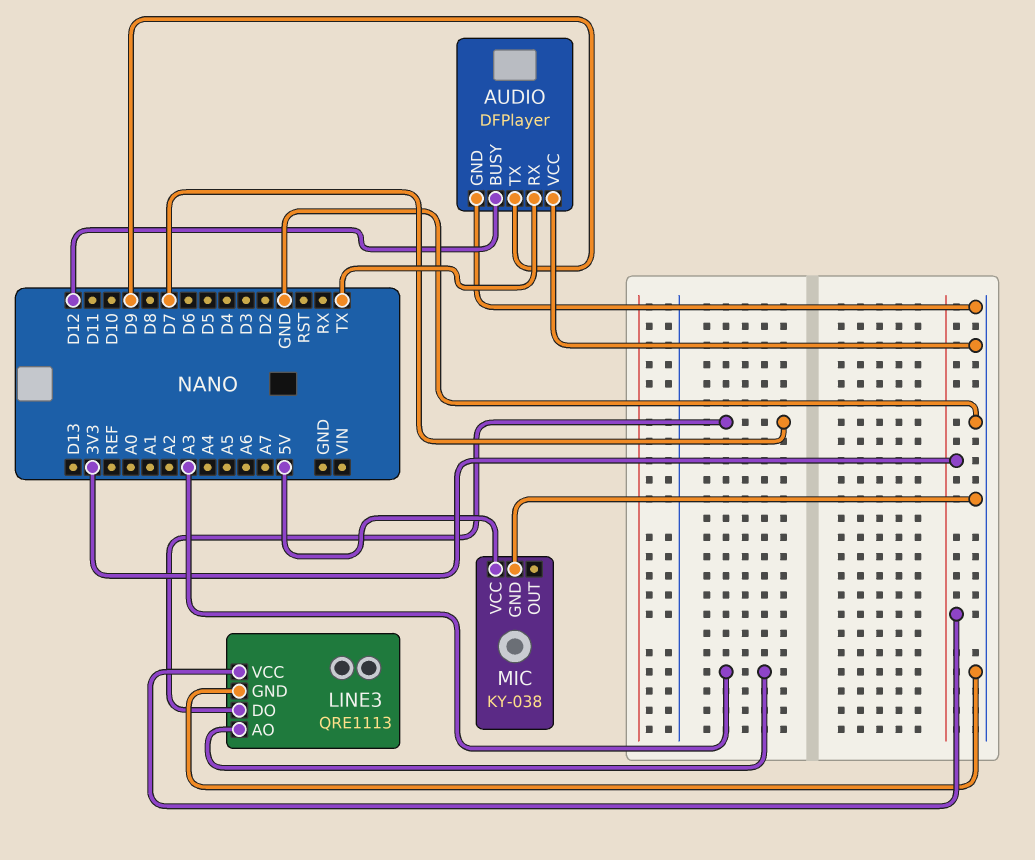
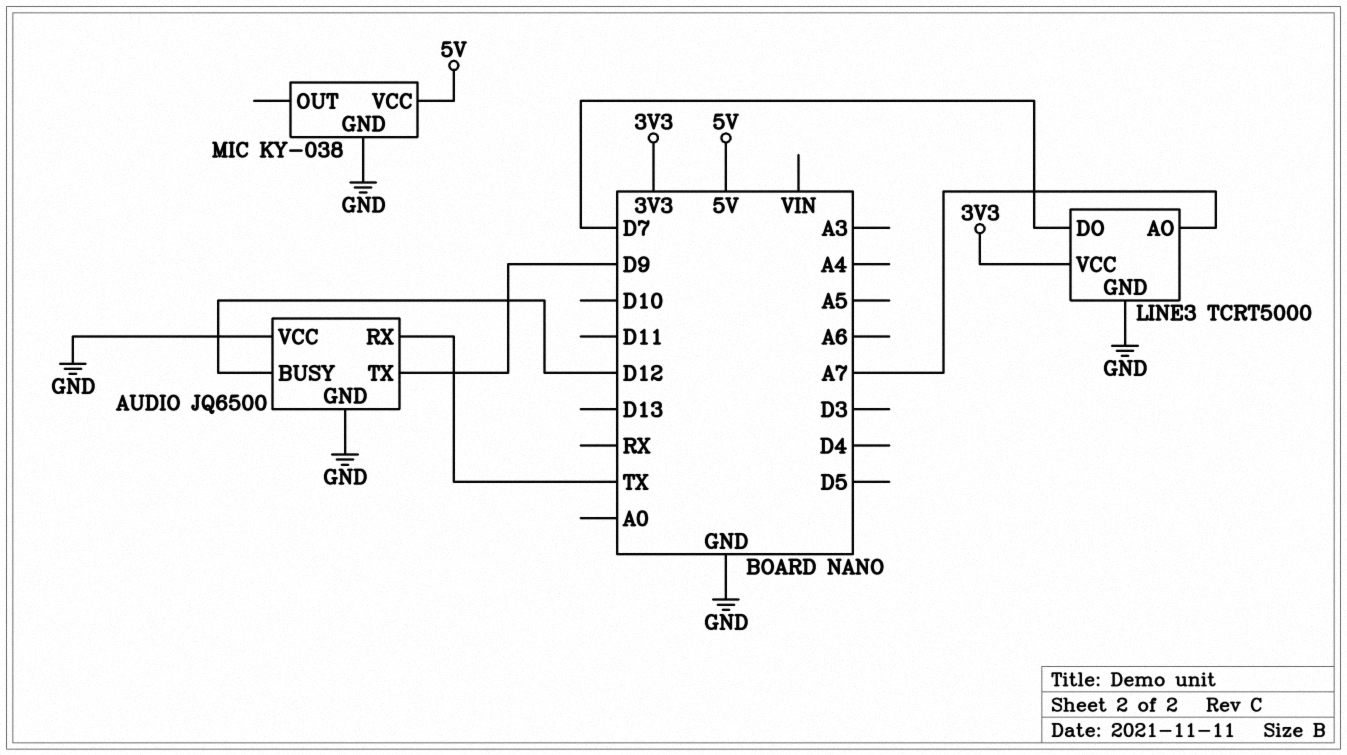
AUDIO: DFPlayer -> JQ6500
LINE3: QRE1113 -> TCRT5000
LINE3 pin AO: A3 -> A7

